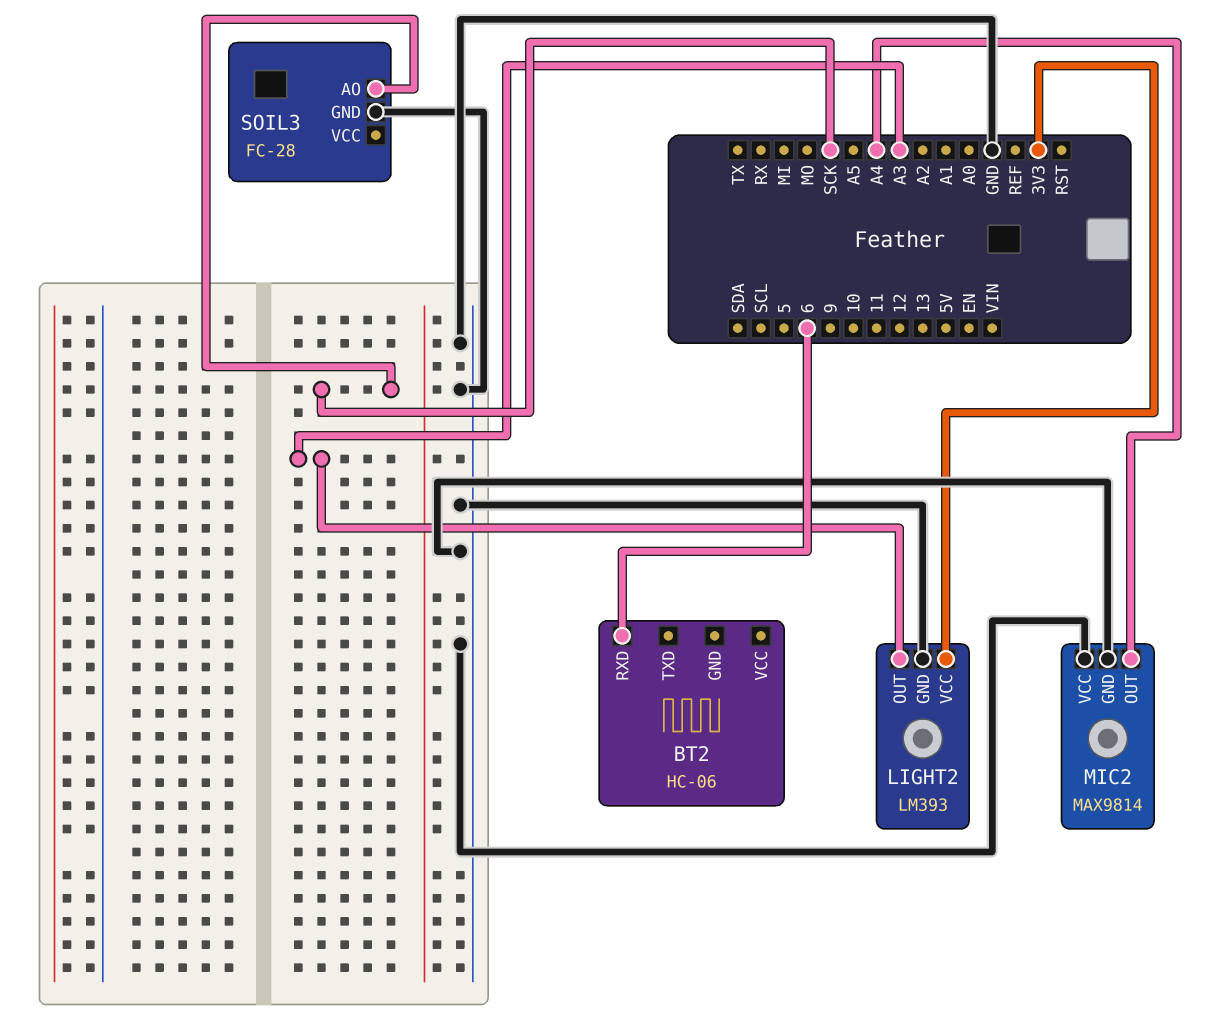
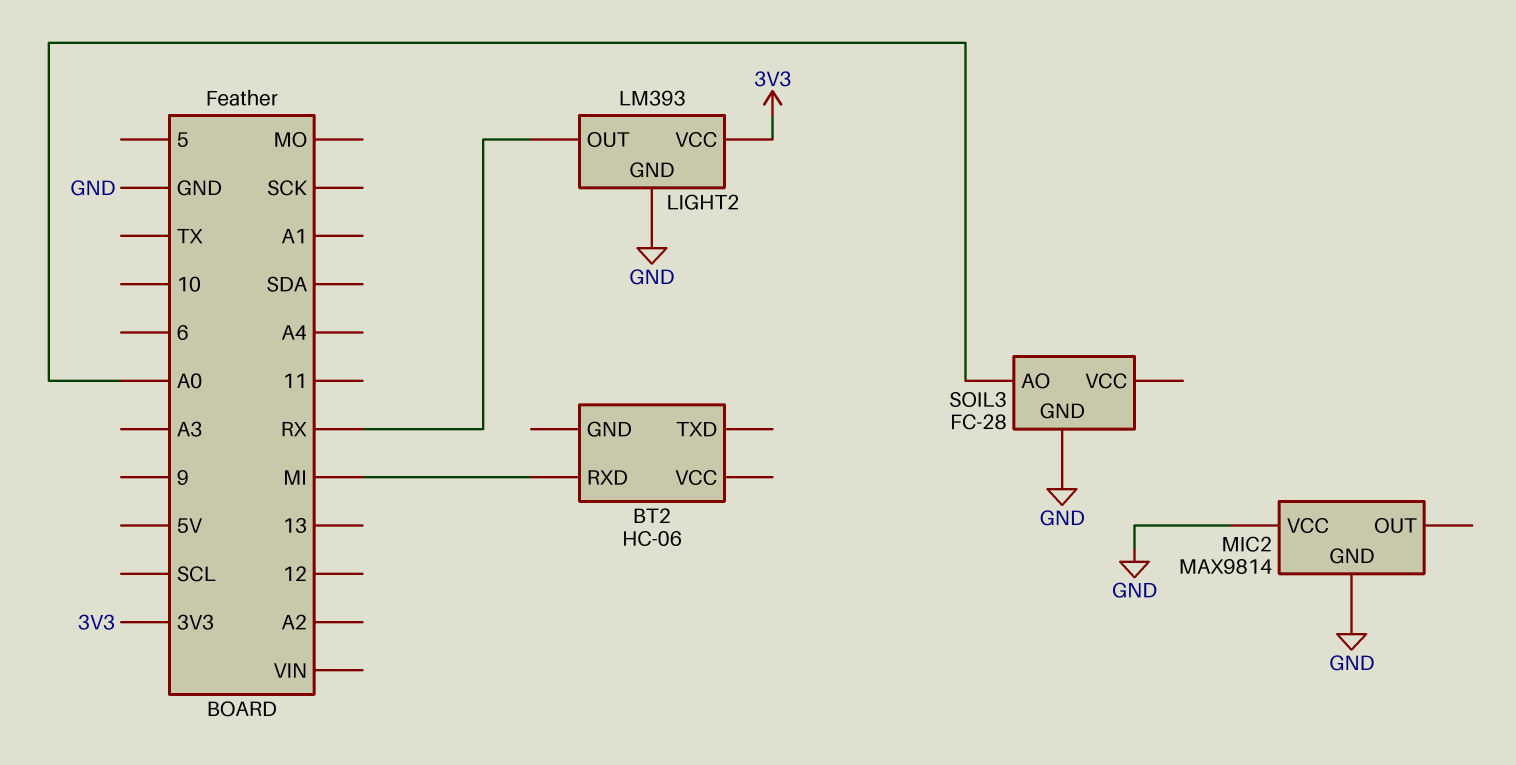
BT2 pin RXD: 6 -> MI
LIGHT2 pin OUT: A3 -> RX
MIC2 pin OUT: A4 -> none
SOIL3 pin AO: SCK -> A0

